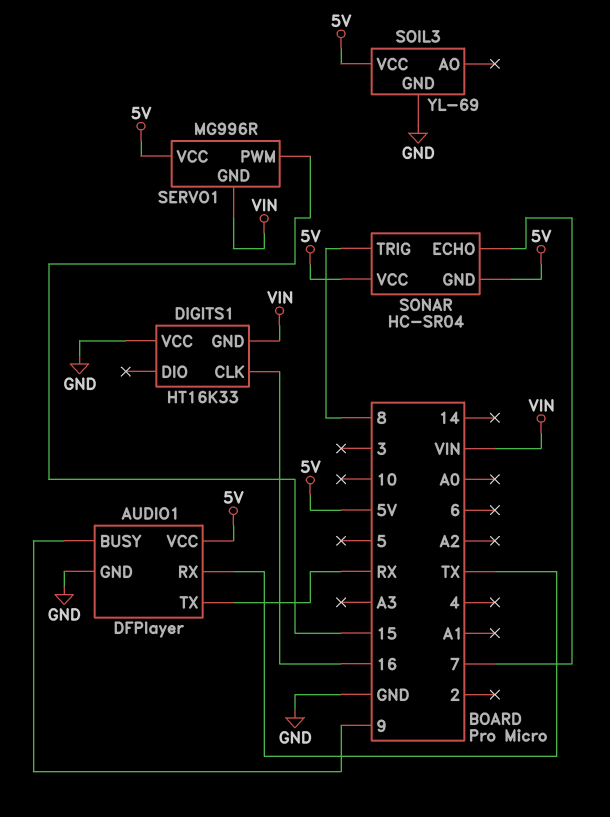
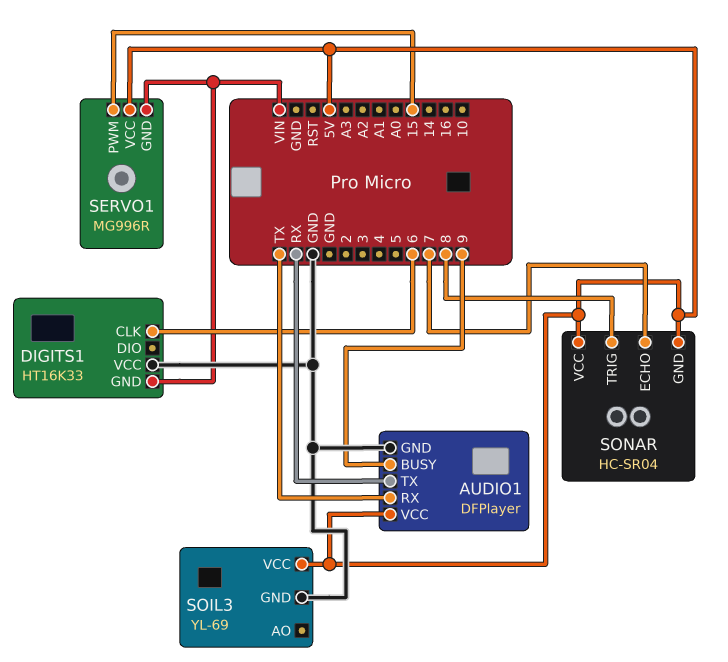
DIGITS1 pin CLK: 16 -> 6

